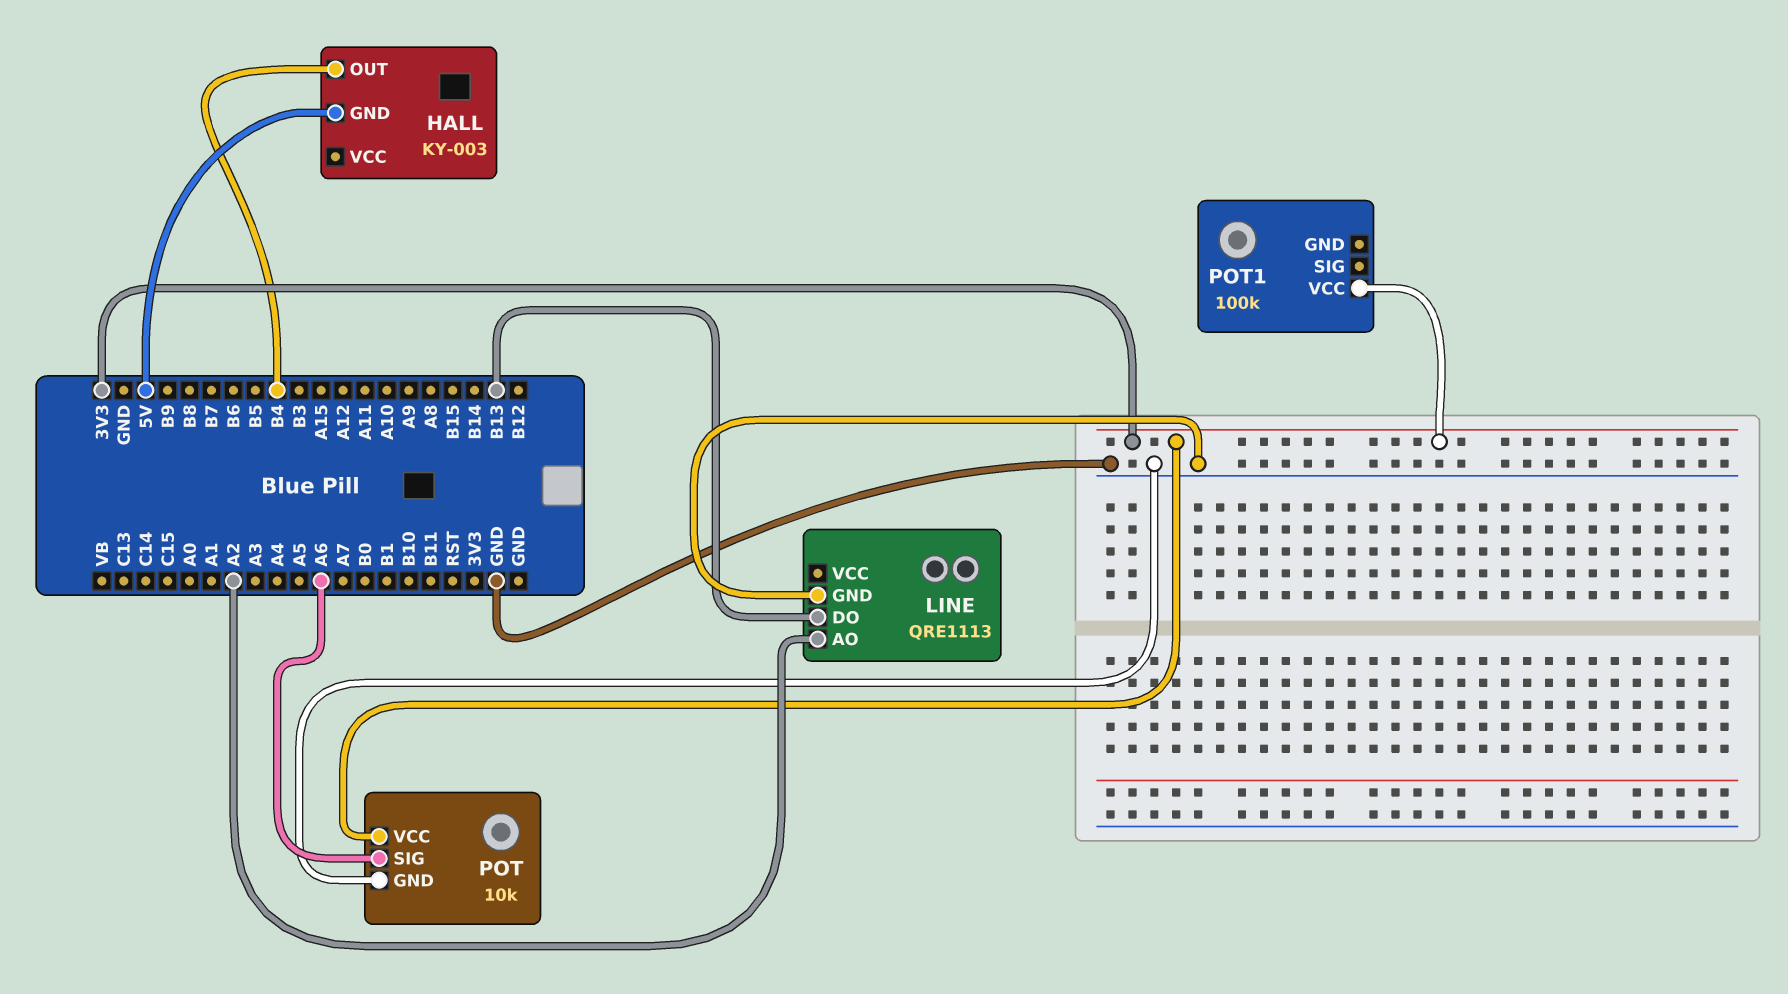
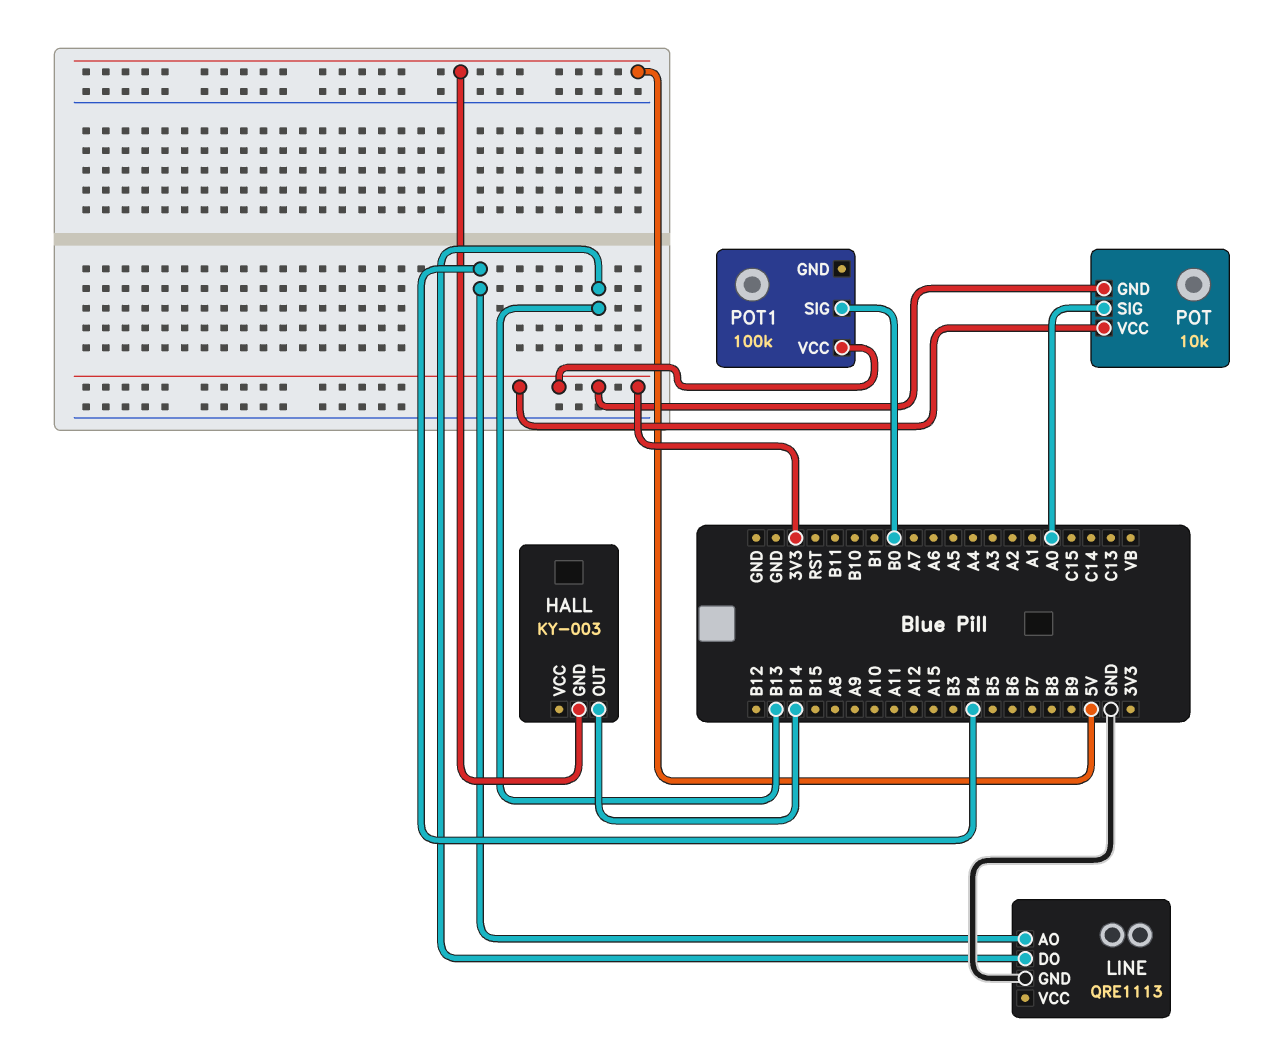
HALL pin OUT: B4 -> B14
LINE pin AO: A2 -> B4
POT pin GND: GND -> 3V3
POT pin SIG: A6 -> A0
POT1 pin SIG: none -> B0

